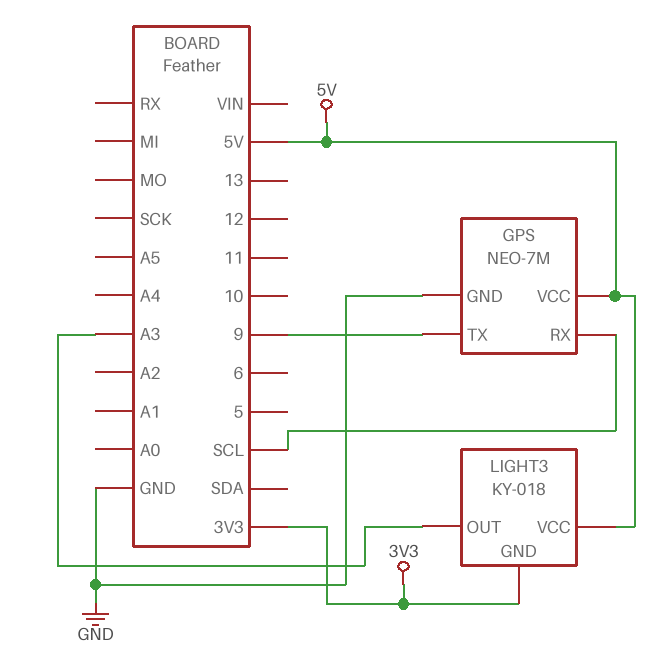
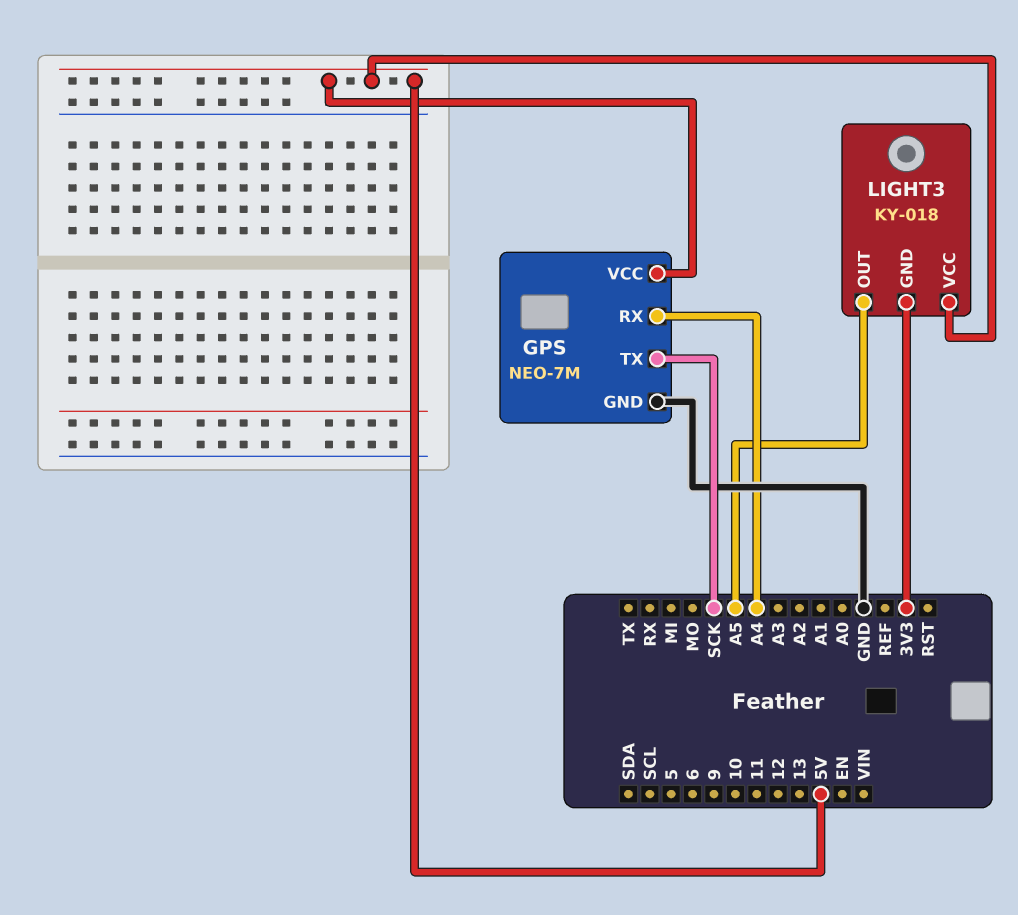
GPS pin RX: SCL -> A4
GPS pin TX: 9 -> SCK
LIGHT3 pin OUT: A3 -> A5

